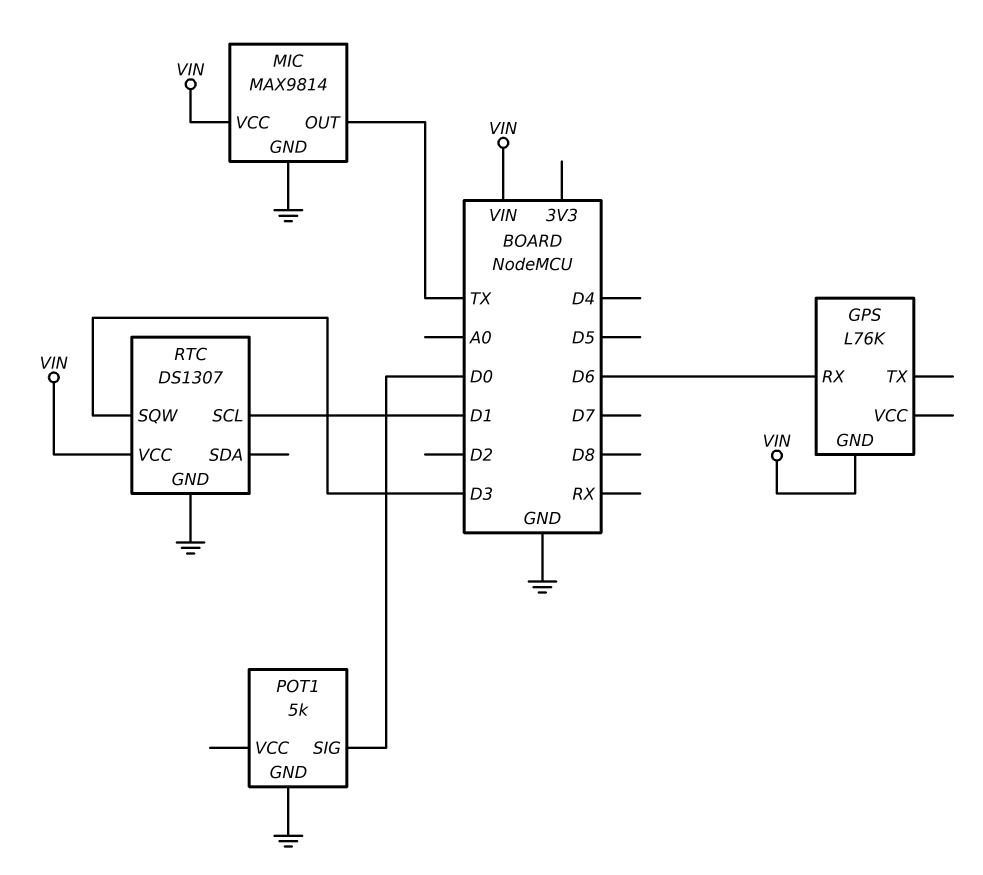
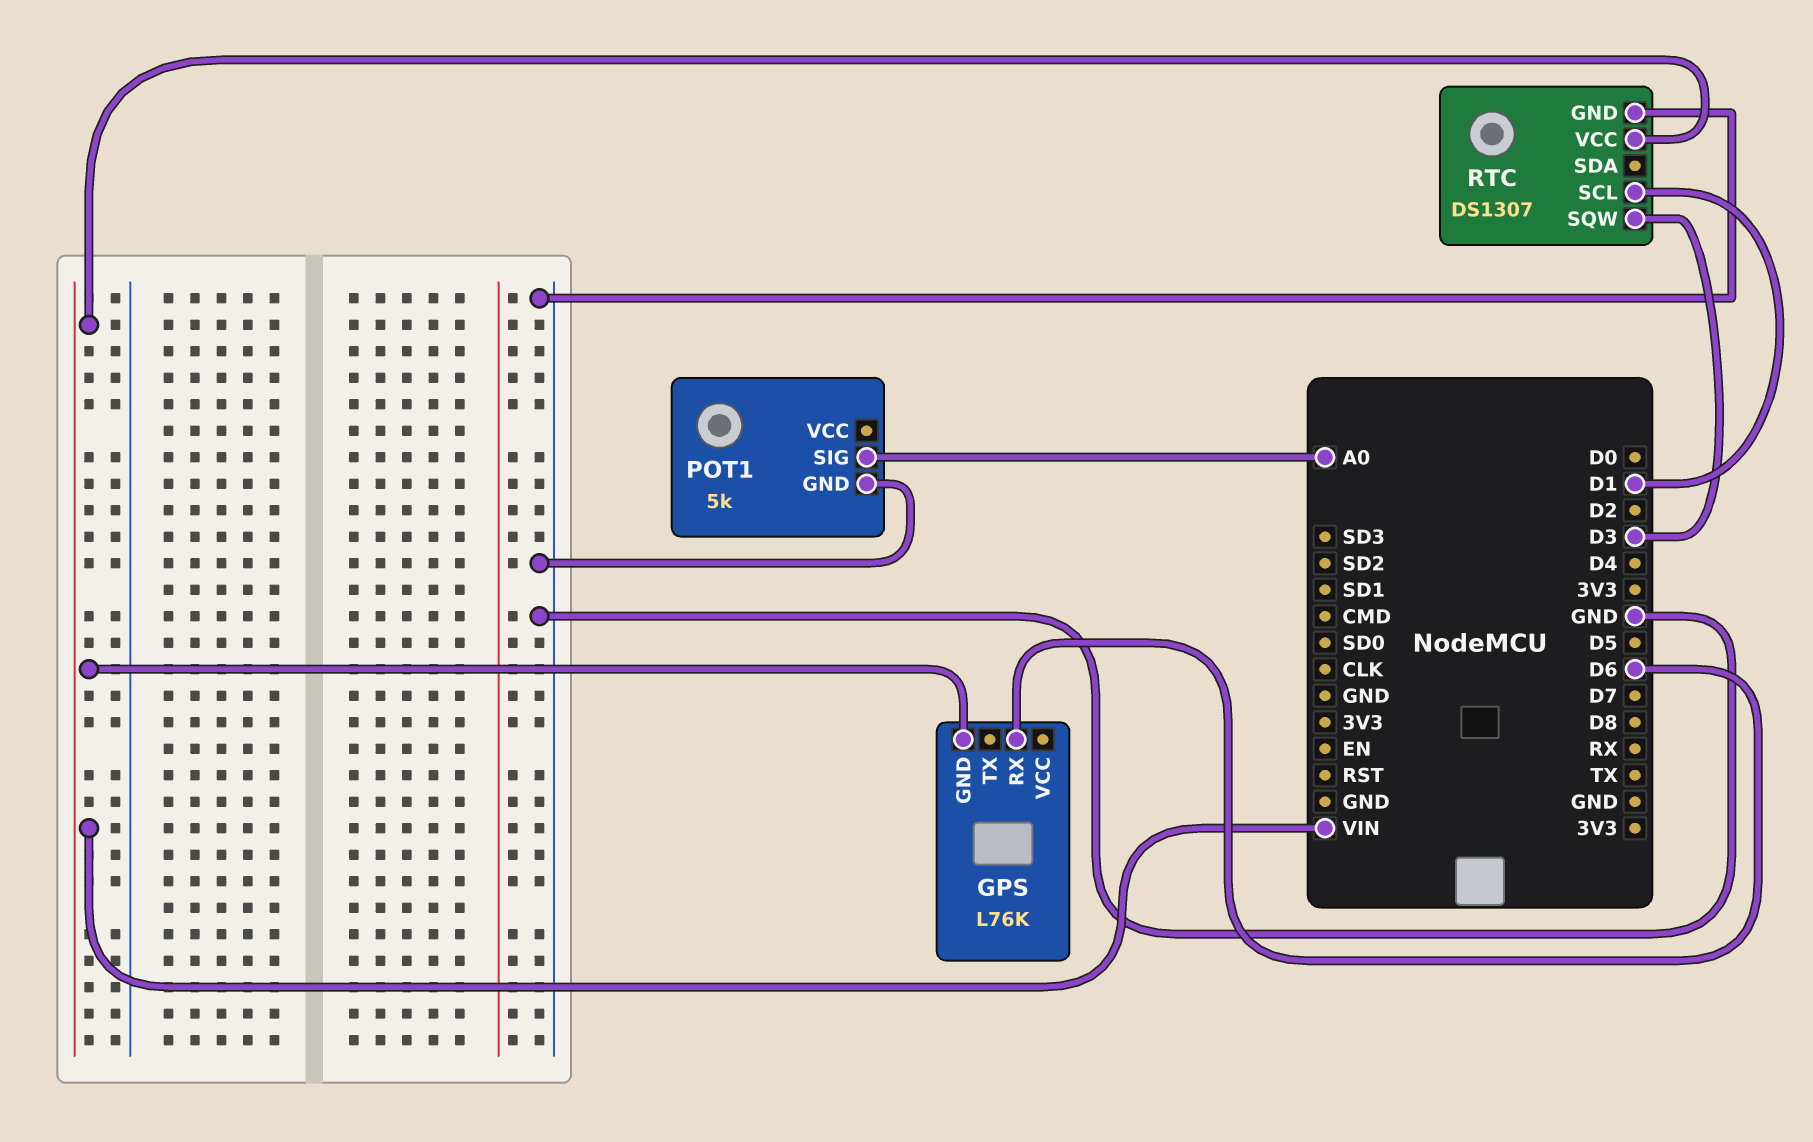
MIC: MAX9814 -> none
MIC pin GND: GND -> none
MIC pin OUT: TX -> none
MIC pin VCC: VIN -> none
POT1 pin SIG: D0 -> A0

